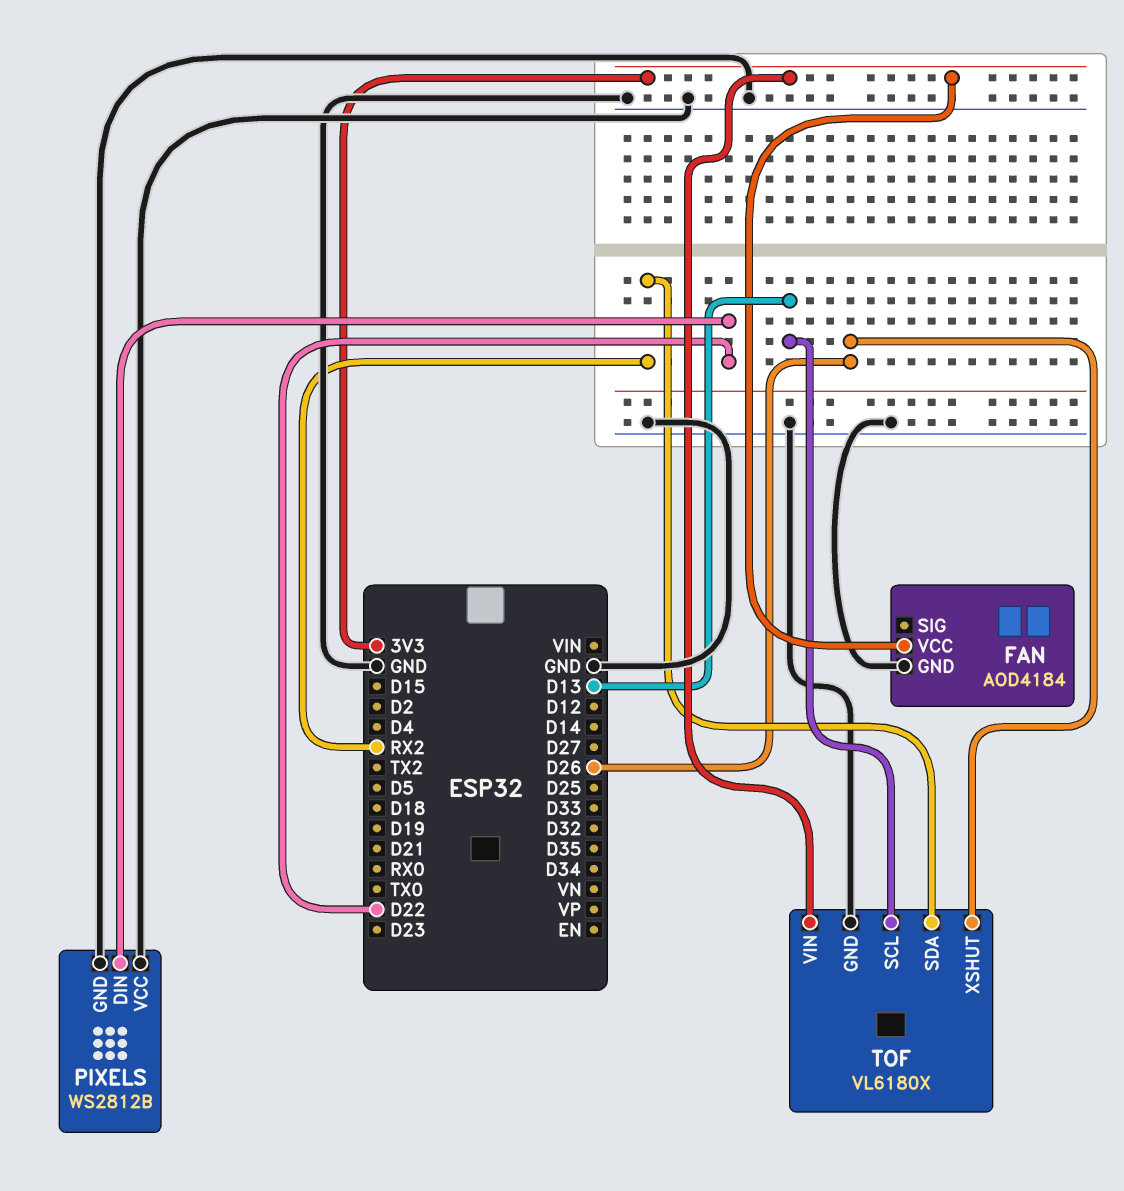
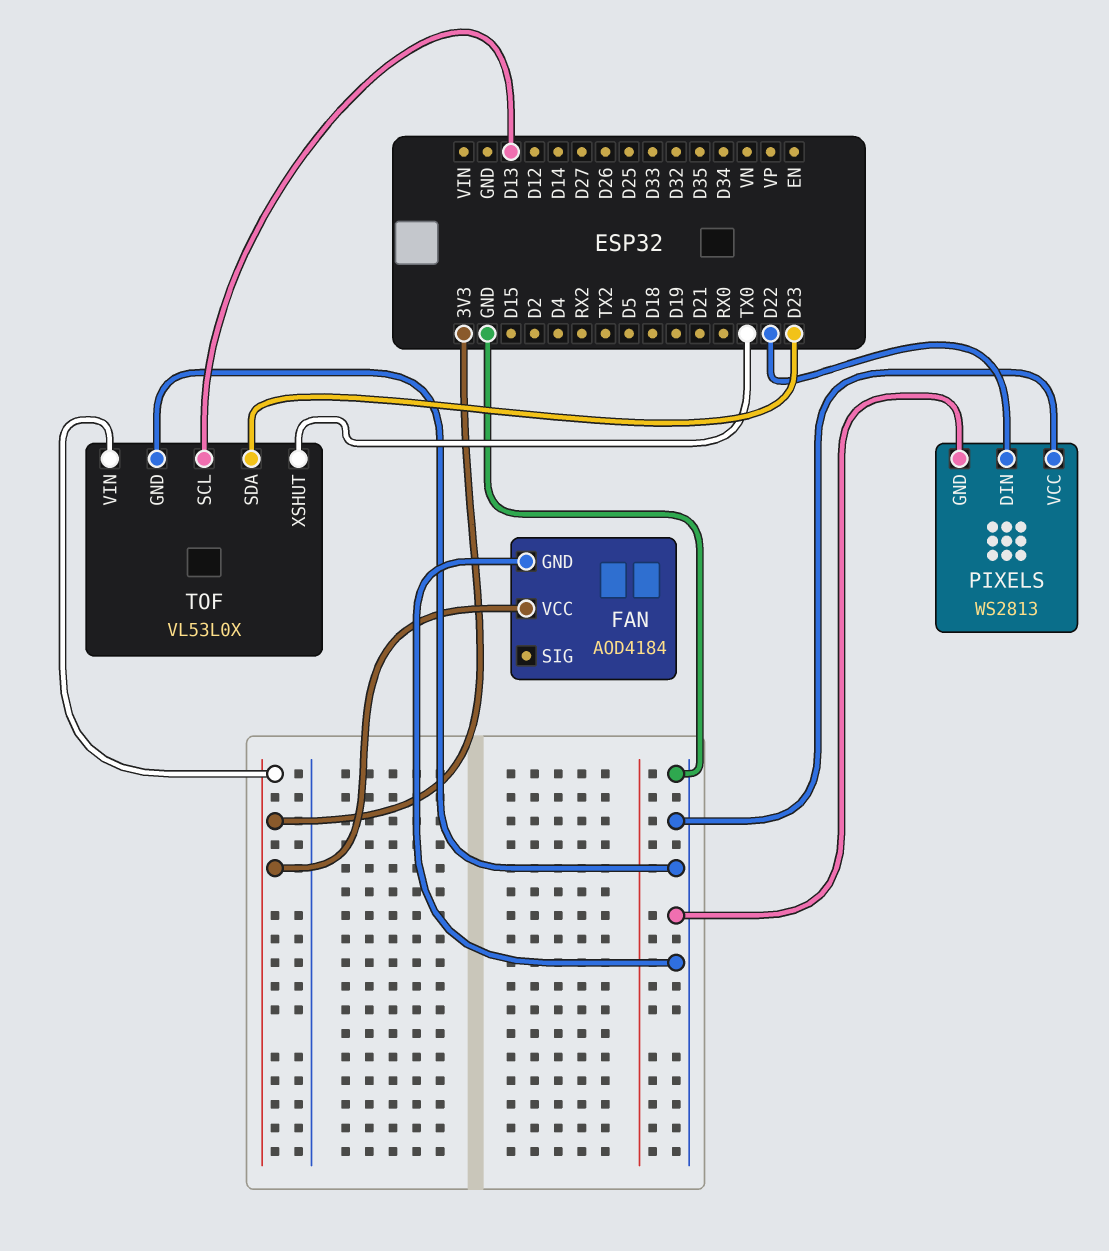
PIXELS: WS2812B -> WS2813
TOF: VL6180X -> VL53L0X
TOF pin SDA: RX2 -> D23
TOF pin XSHUT: D26 -> TX0

